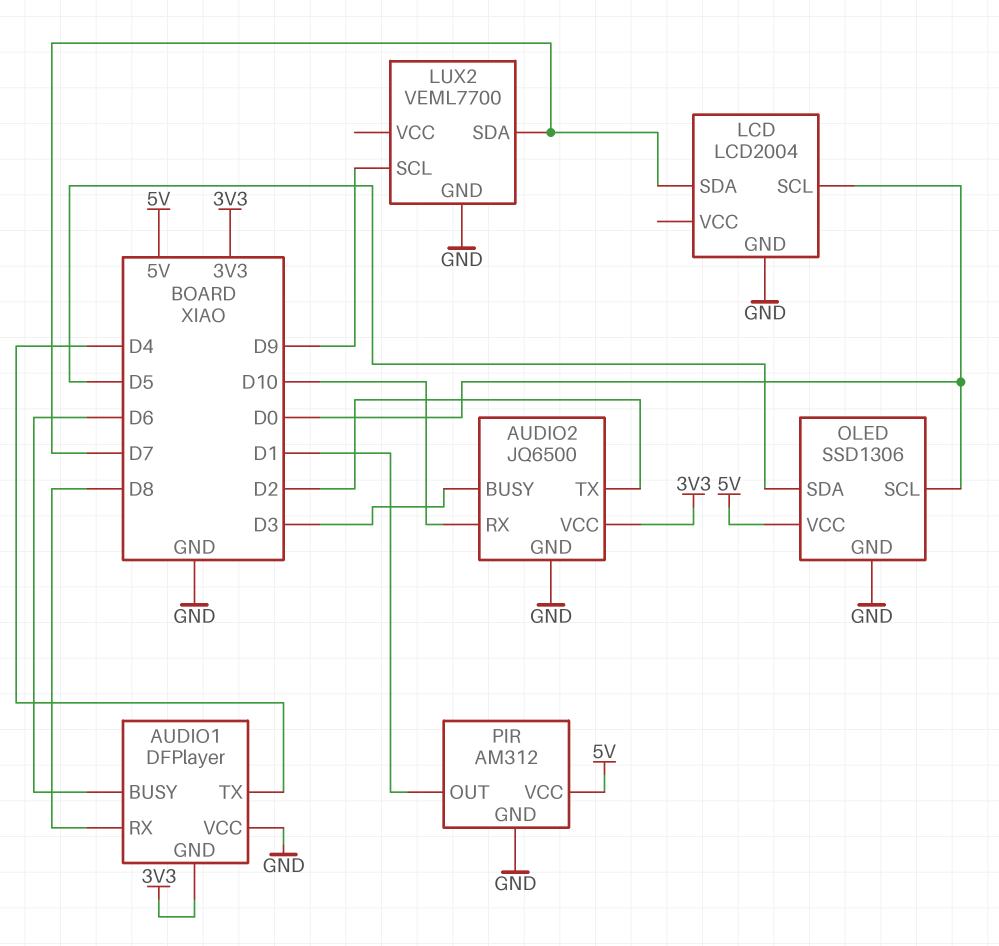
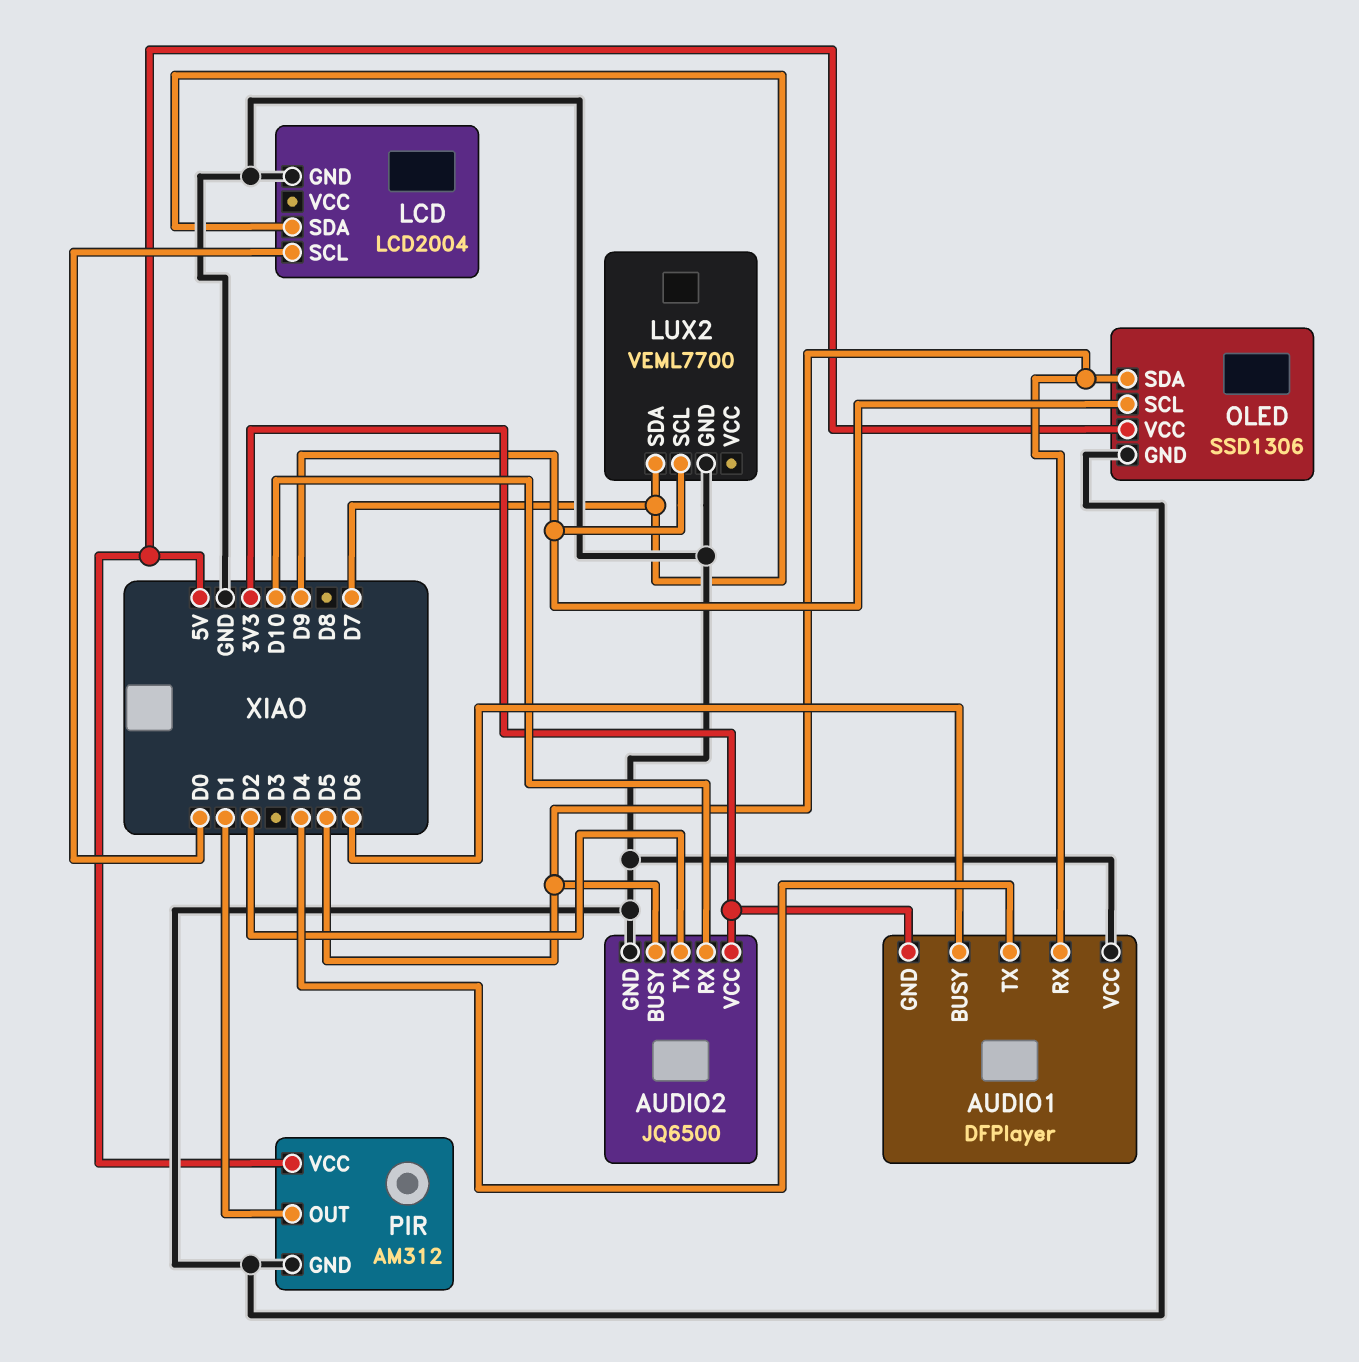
AUDIO1 pin RX: D8 -> D5
AUDIO2 pin BUSY: D3 -> D5
OLED pin SCL: D0 -> D9

